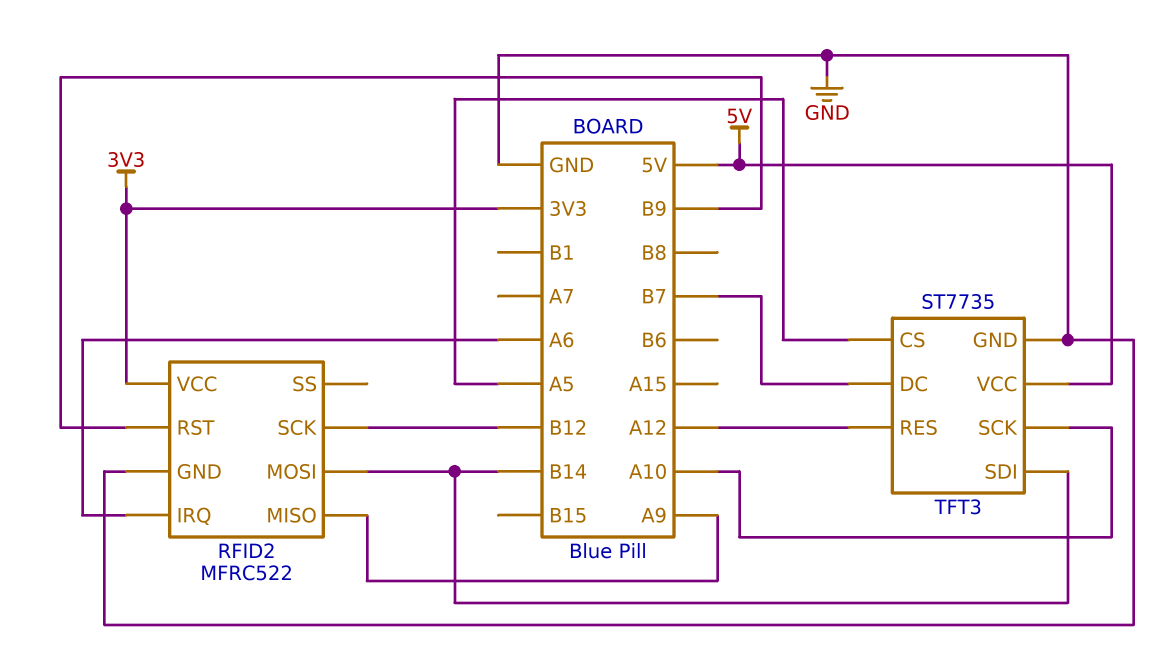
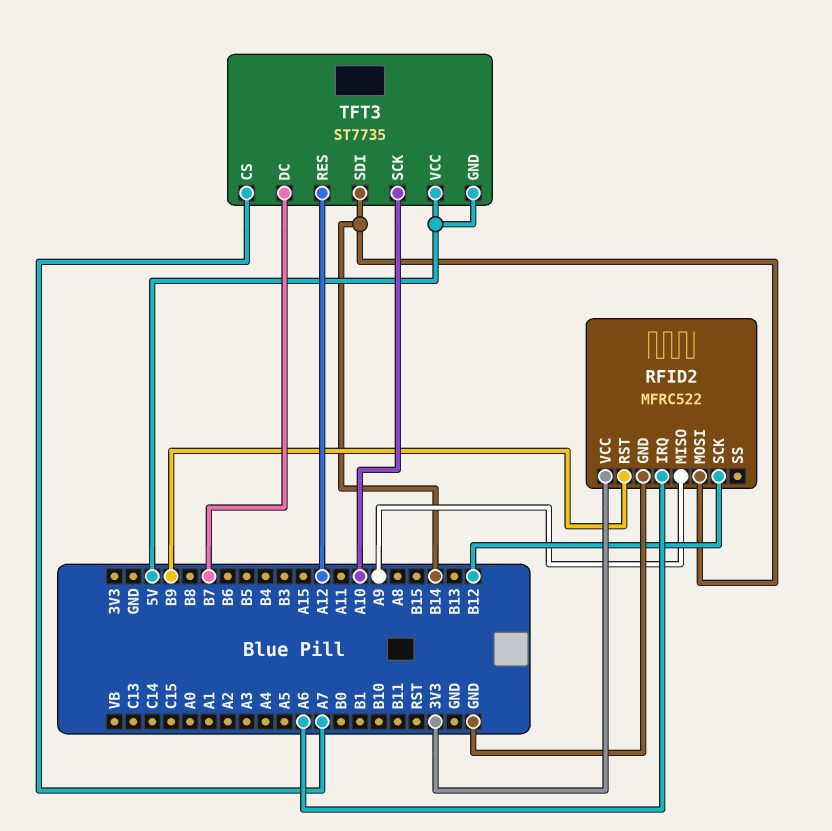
TFT3 pin CS: A5 -> A7
TFT3 pin GND: GND -> 5V

